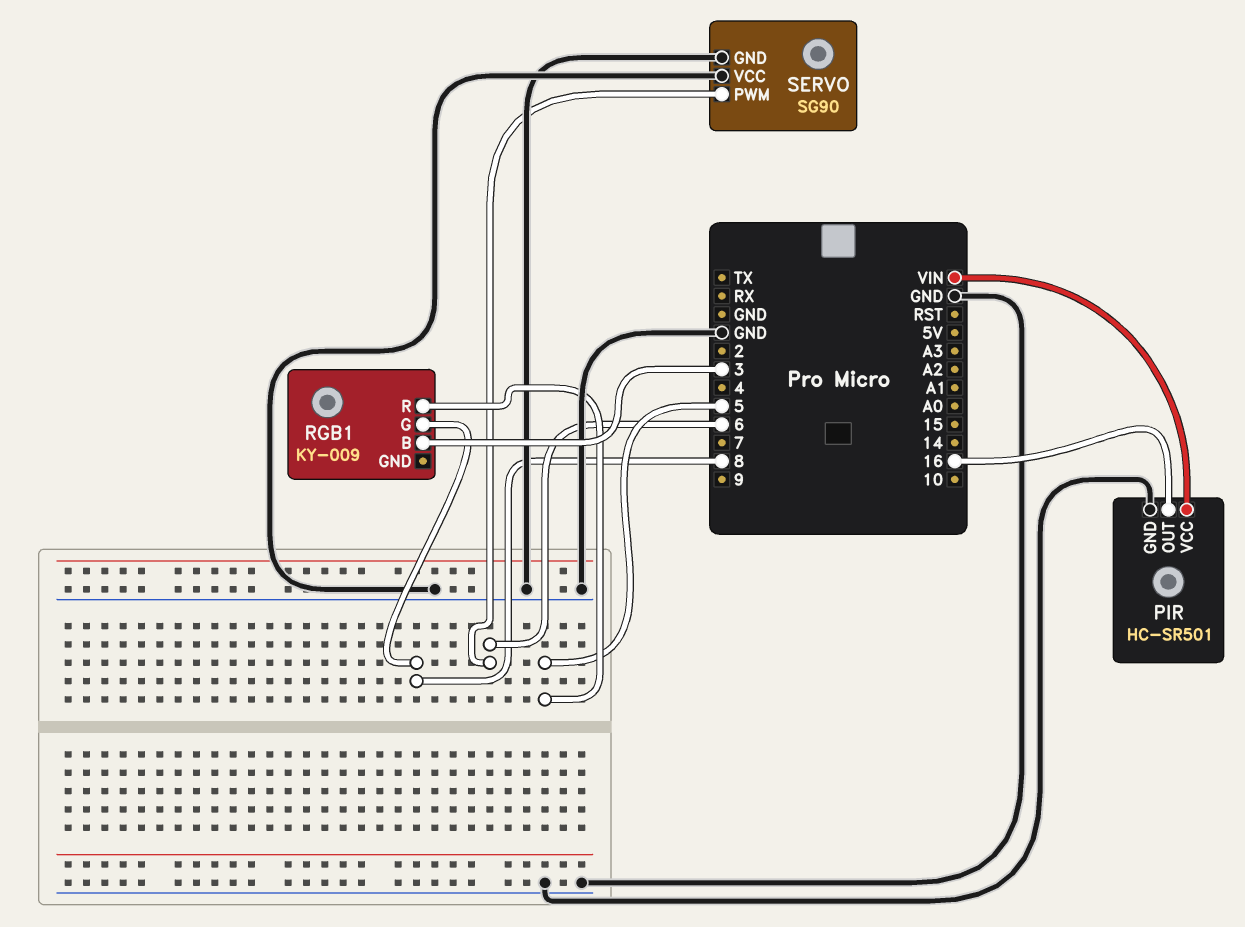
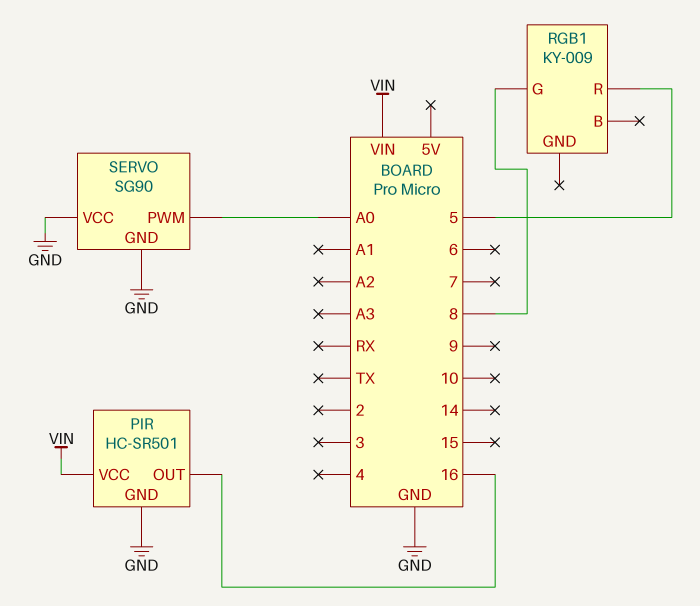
RGB1 pin B: 3 -> none
SERVO pin PWM: 6 -> A0

